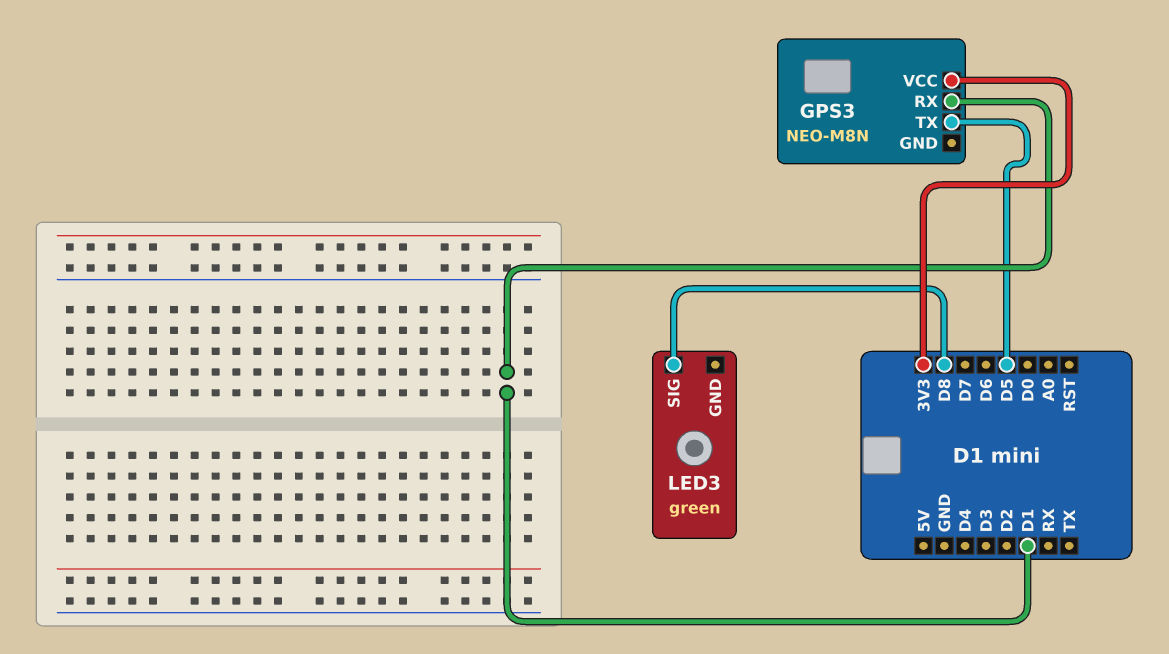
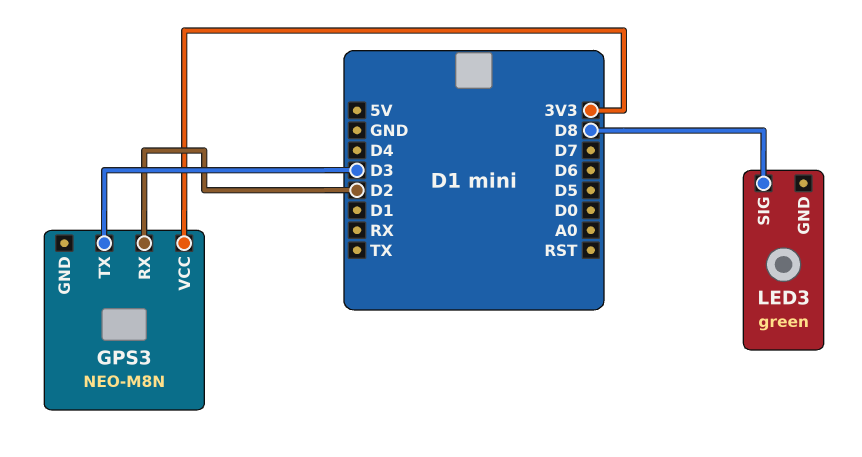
GPS3 pin RX: D1 -> D2
GPS3 pin TX: D5 -> D3

